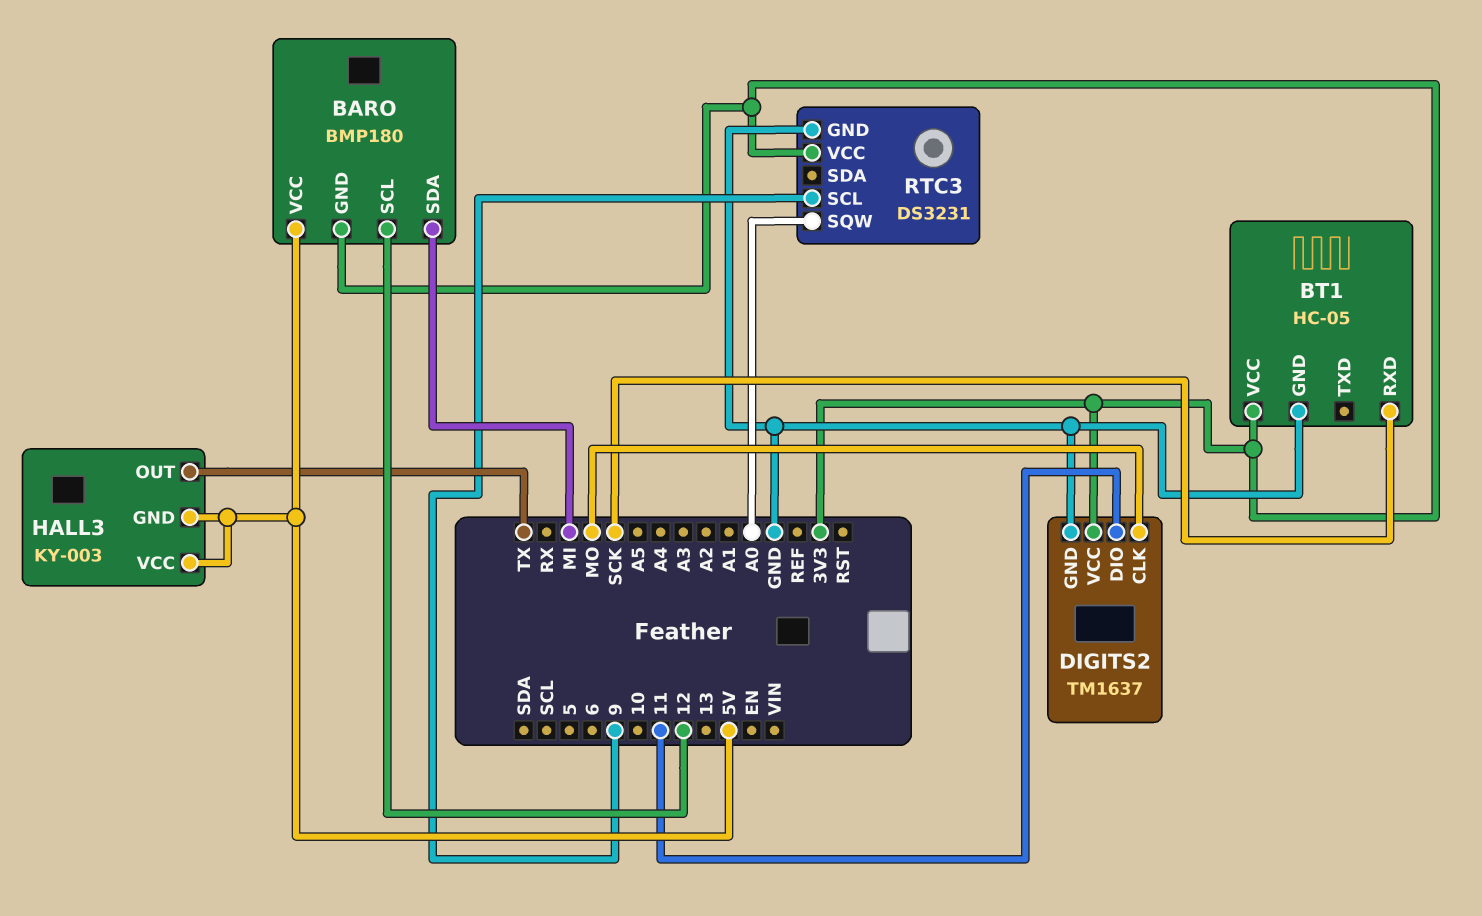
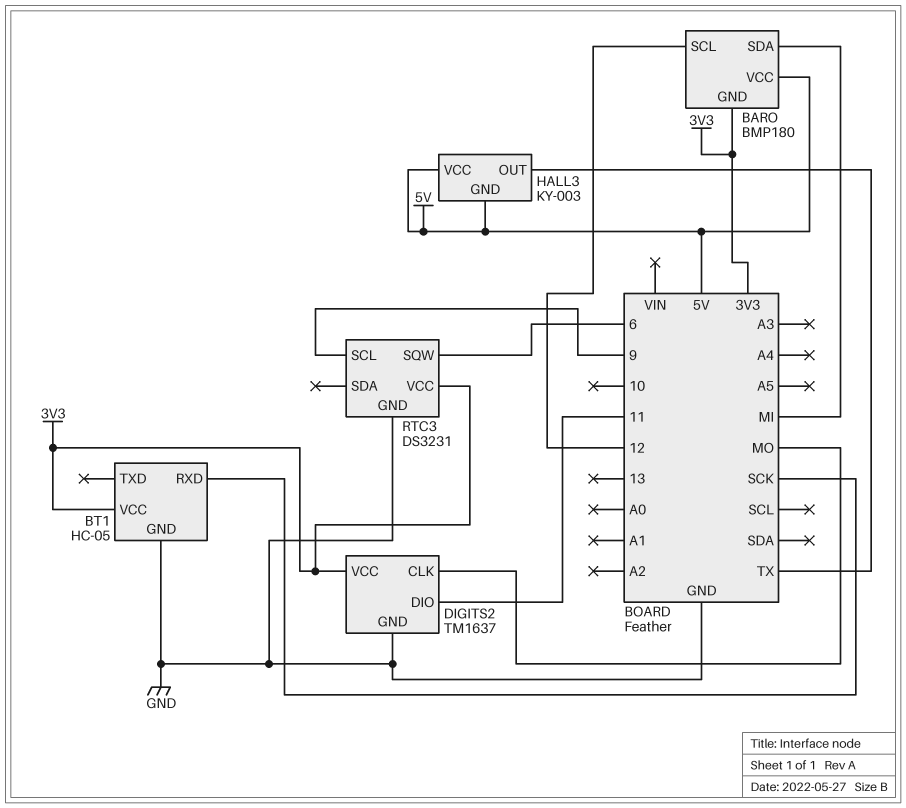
RTC3 pin SQW: A0 -> 6

